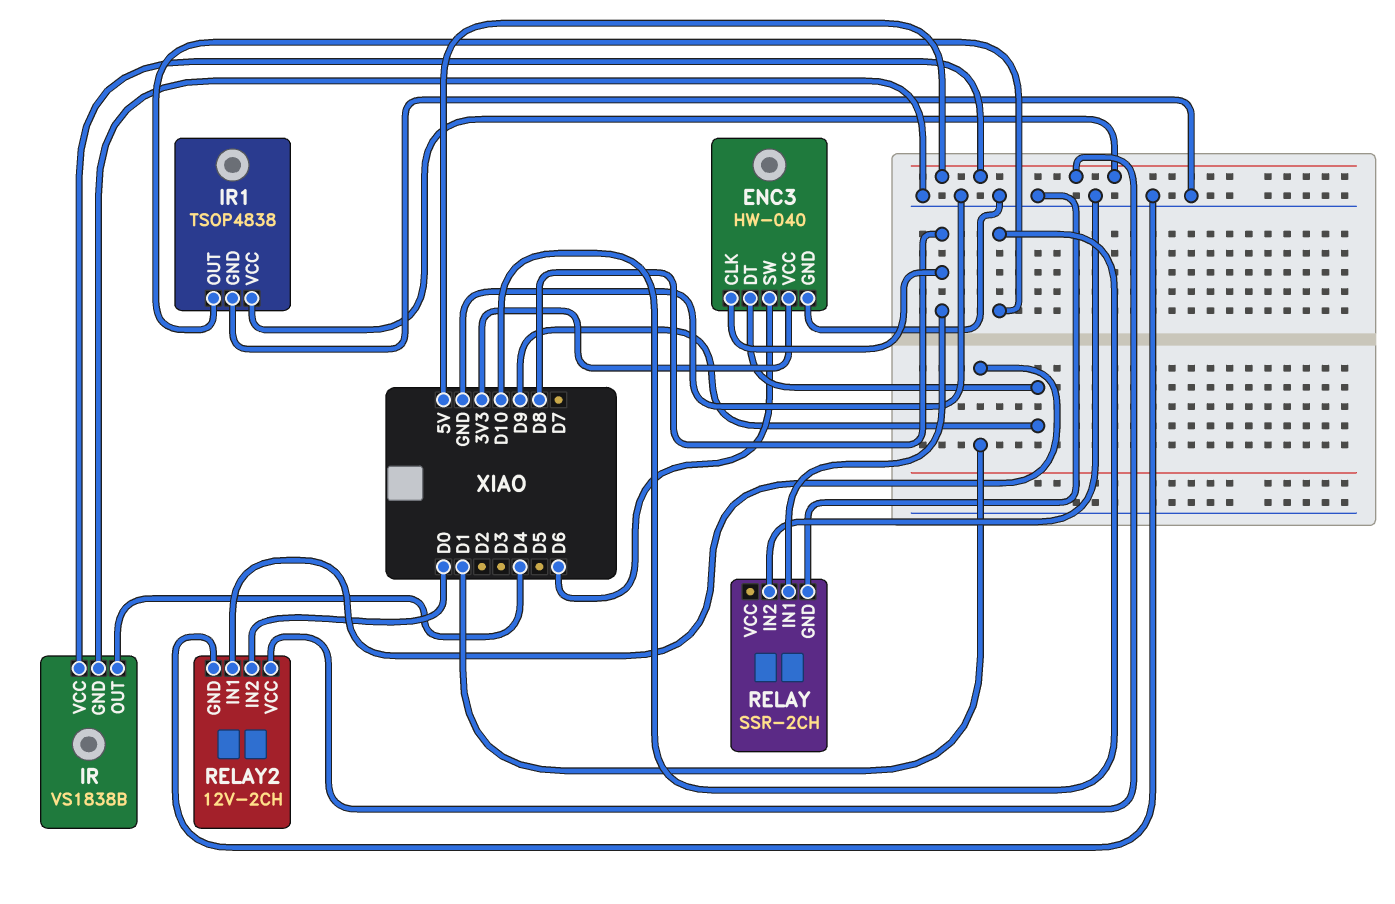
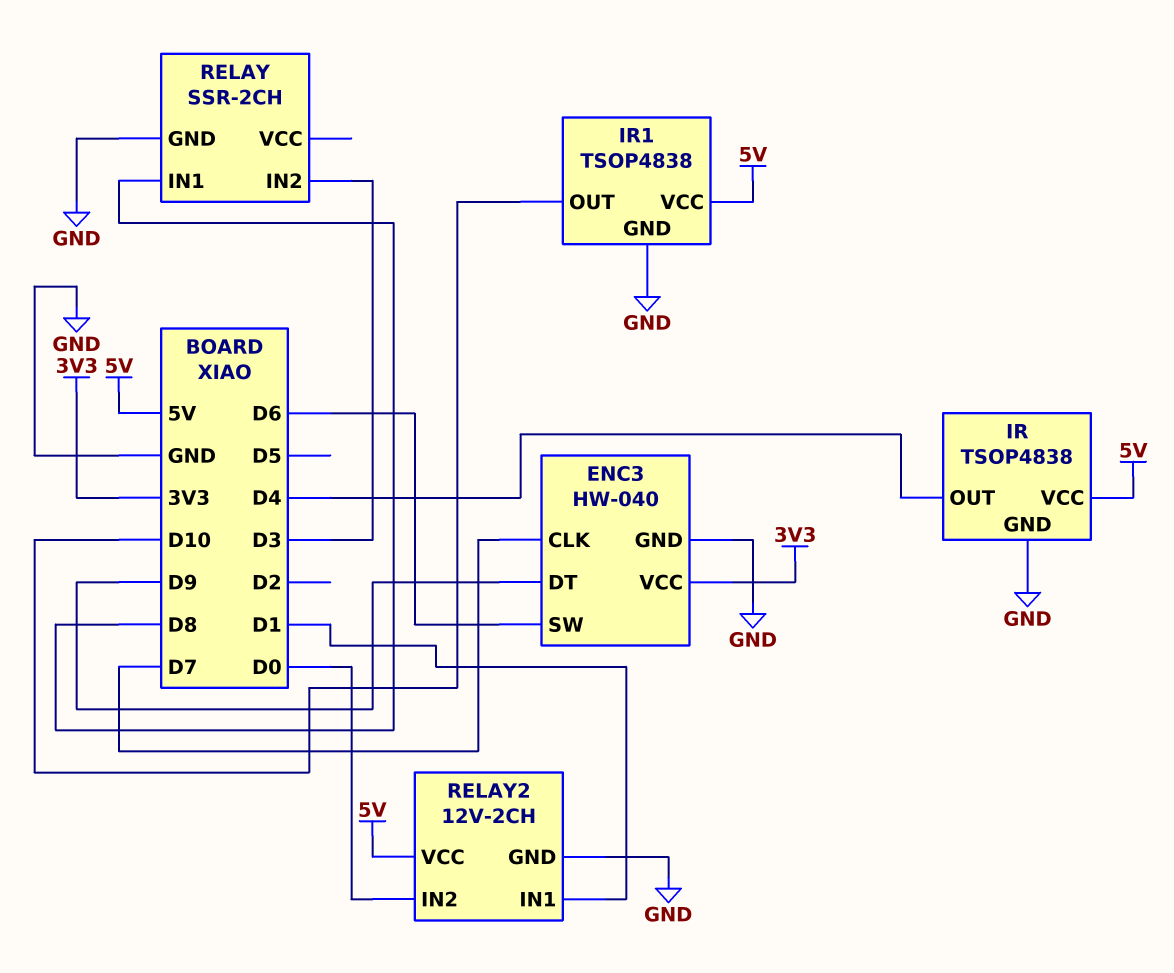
ENC3 pin CLK: D8 -> D7
IR: VS1838B -> TSOP4838
RELAY pin IN2: GND -> D3

